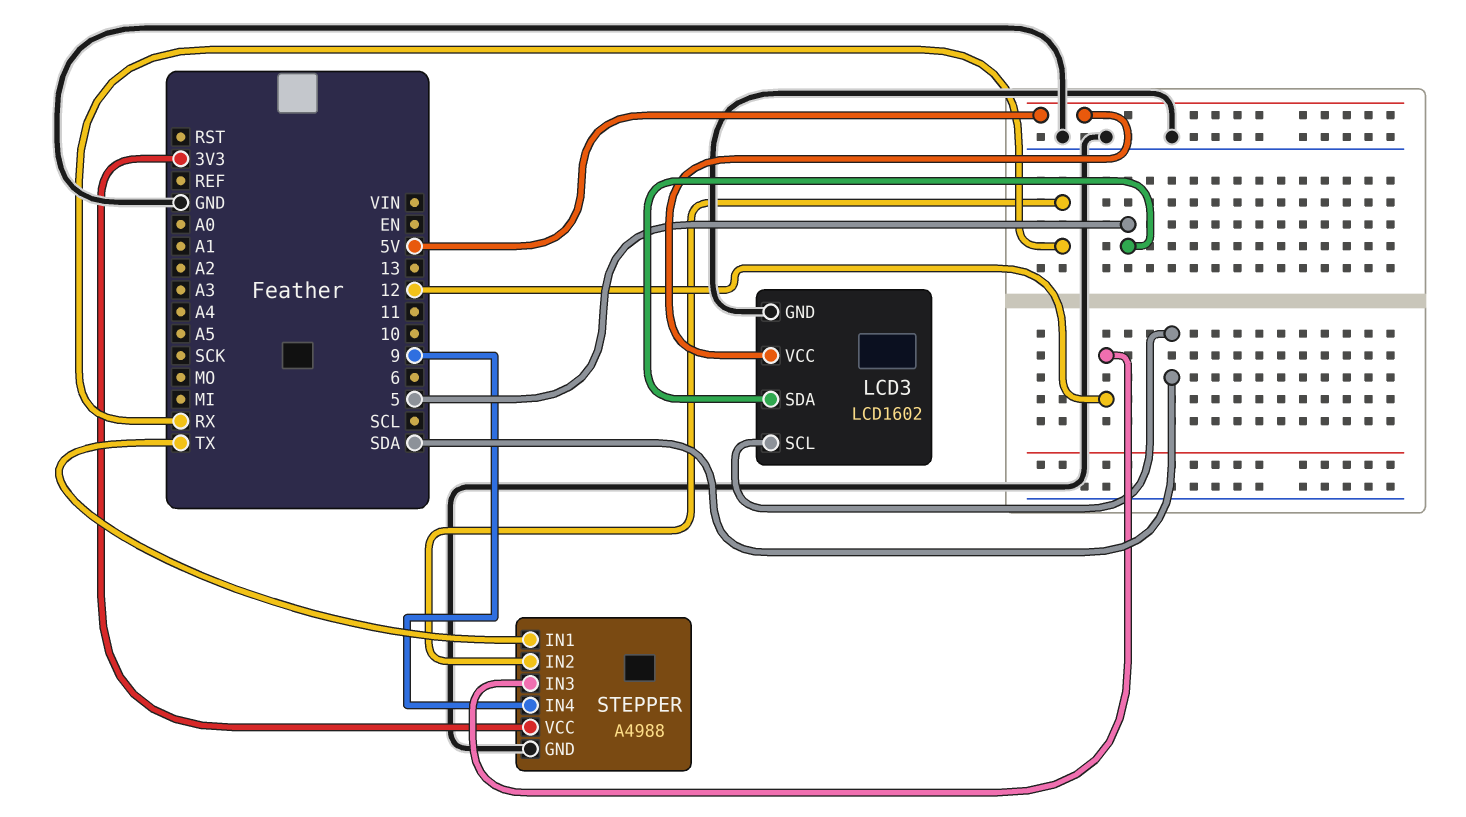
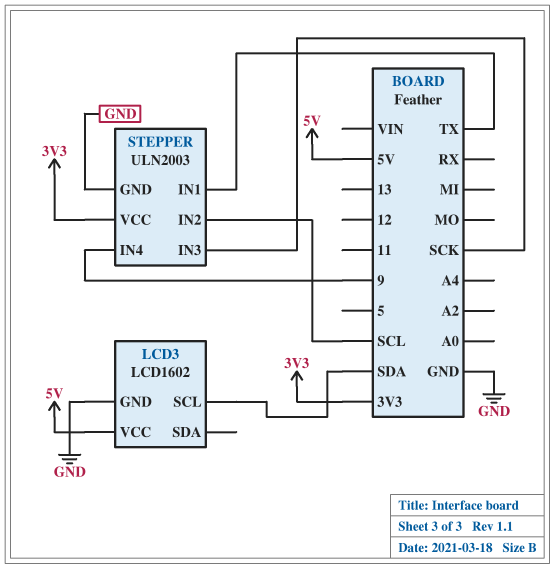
LCD3 pin SDA: 5 -> none
STEPPER: A4988 -> ULN2003
STEPPER pin IN2: RX -> SCL
STEPPER pin IN3: 12 -> SCK

